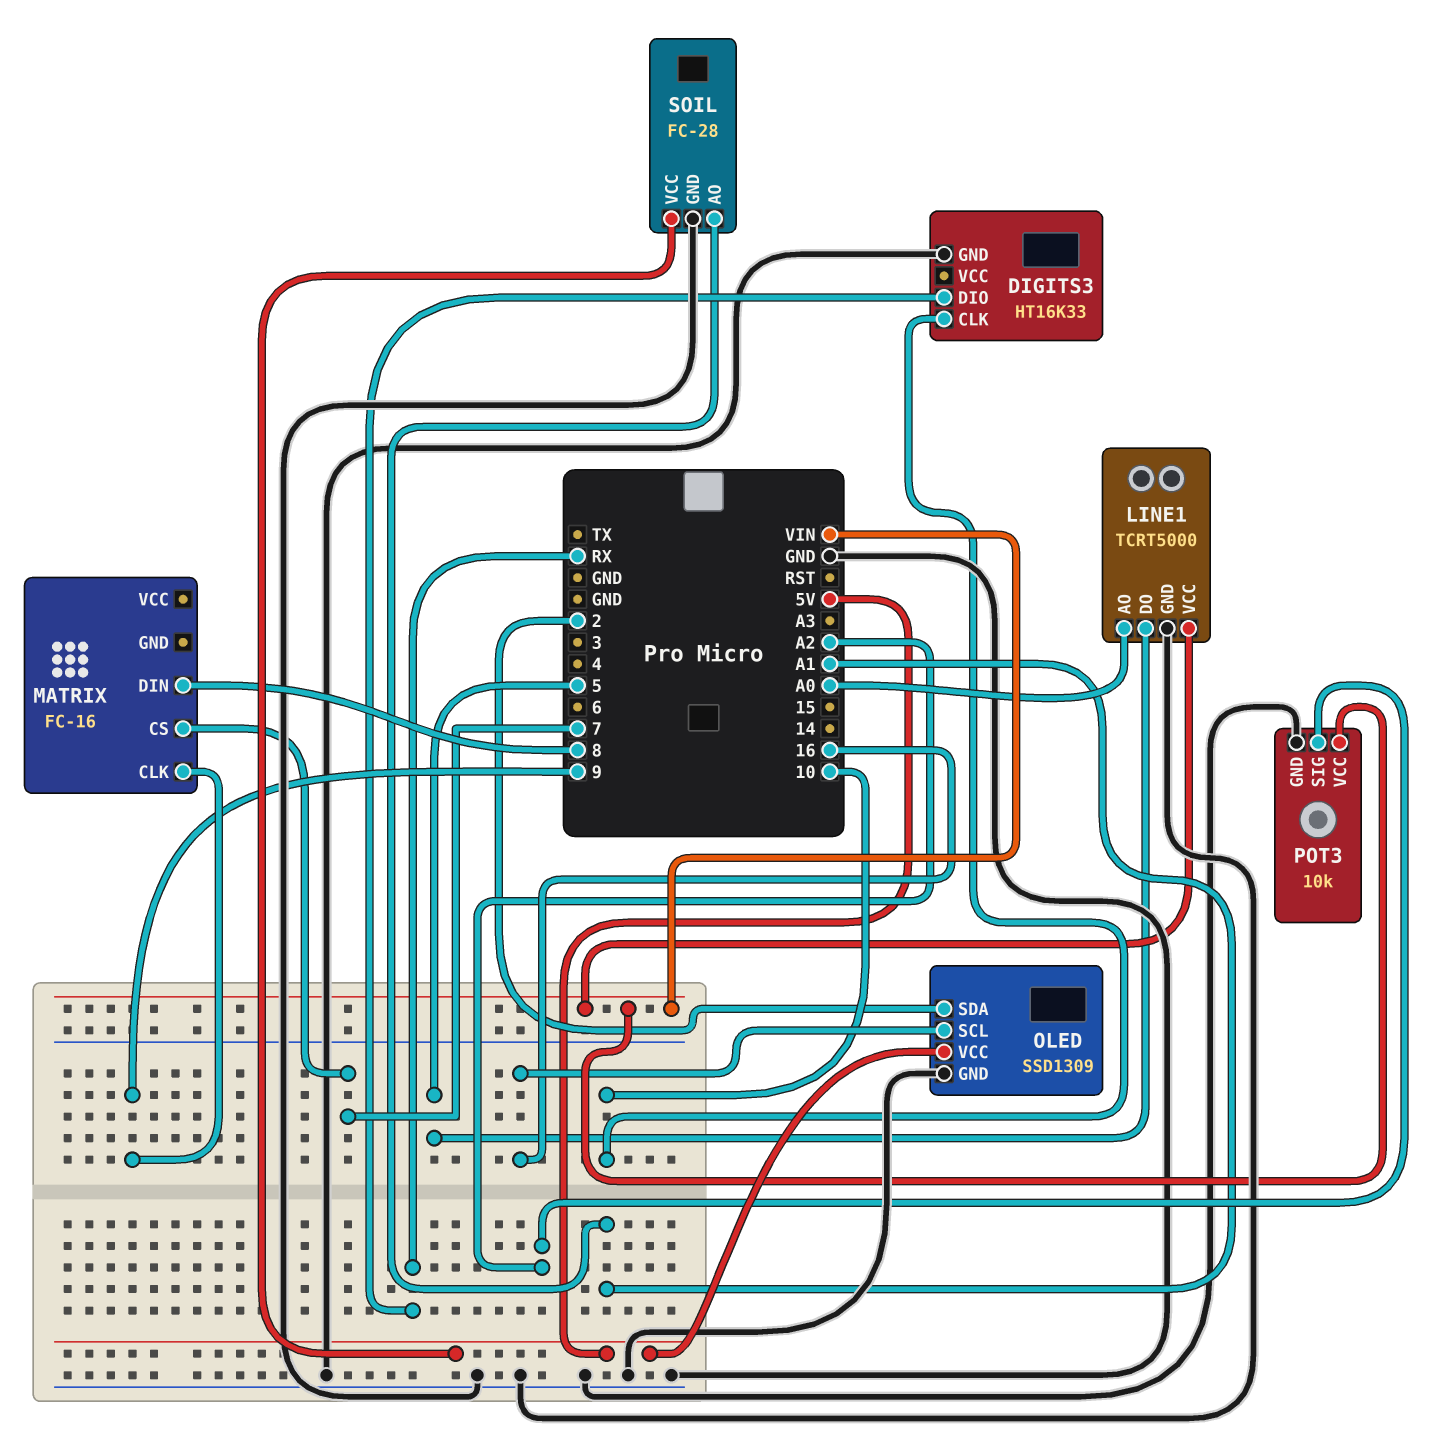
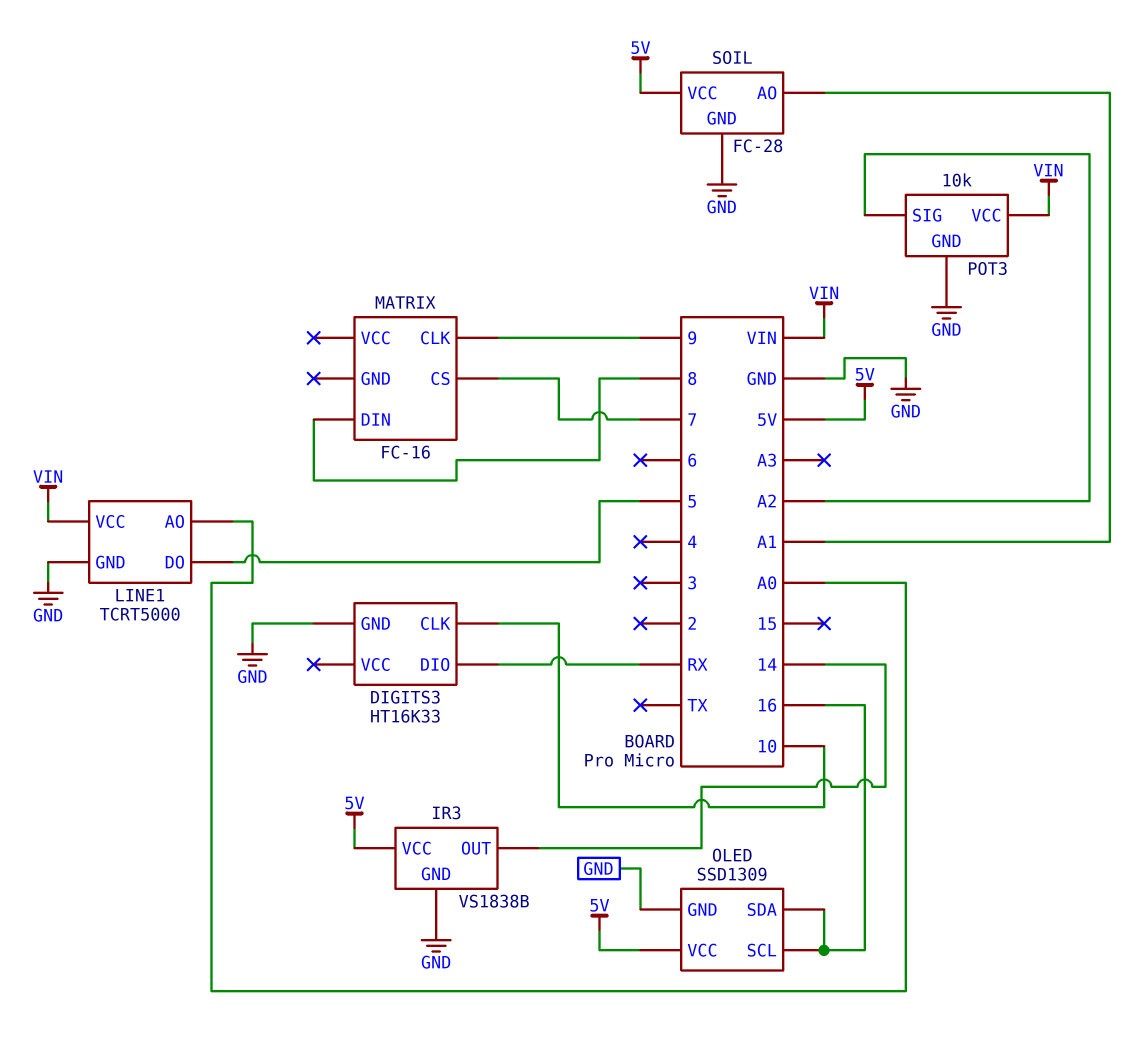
IR3: none -> VS1838B
IR3 pin GND: none -> GND
IR3 pin OUT: none -> 14
IR3 pin VCC: none -> 5V
OLED pin SDA: 2 -> 16

